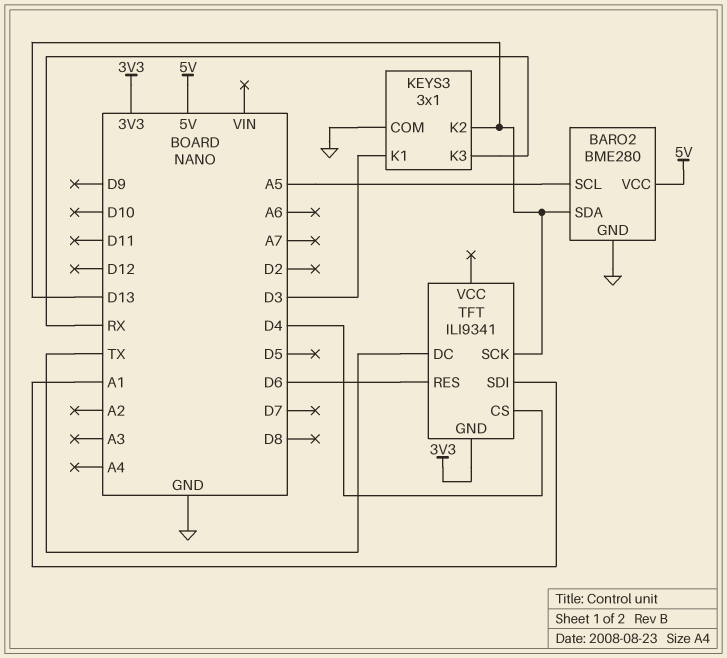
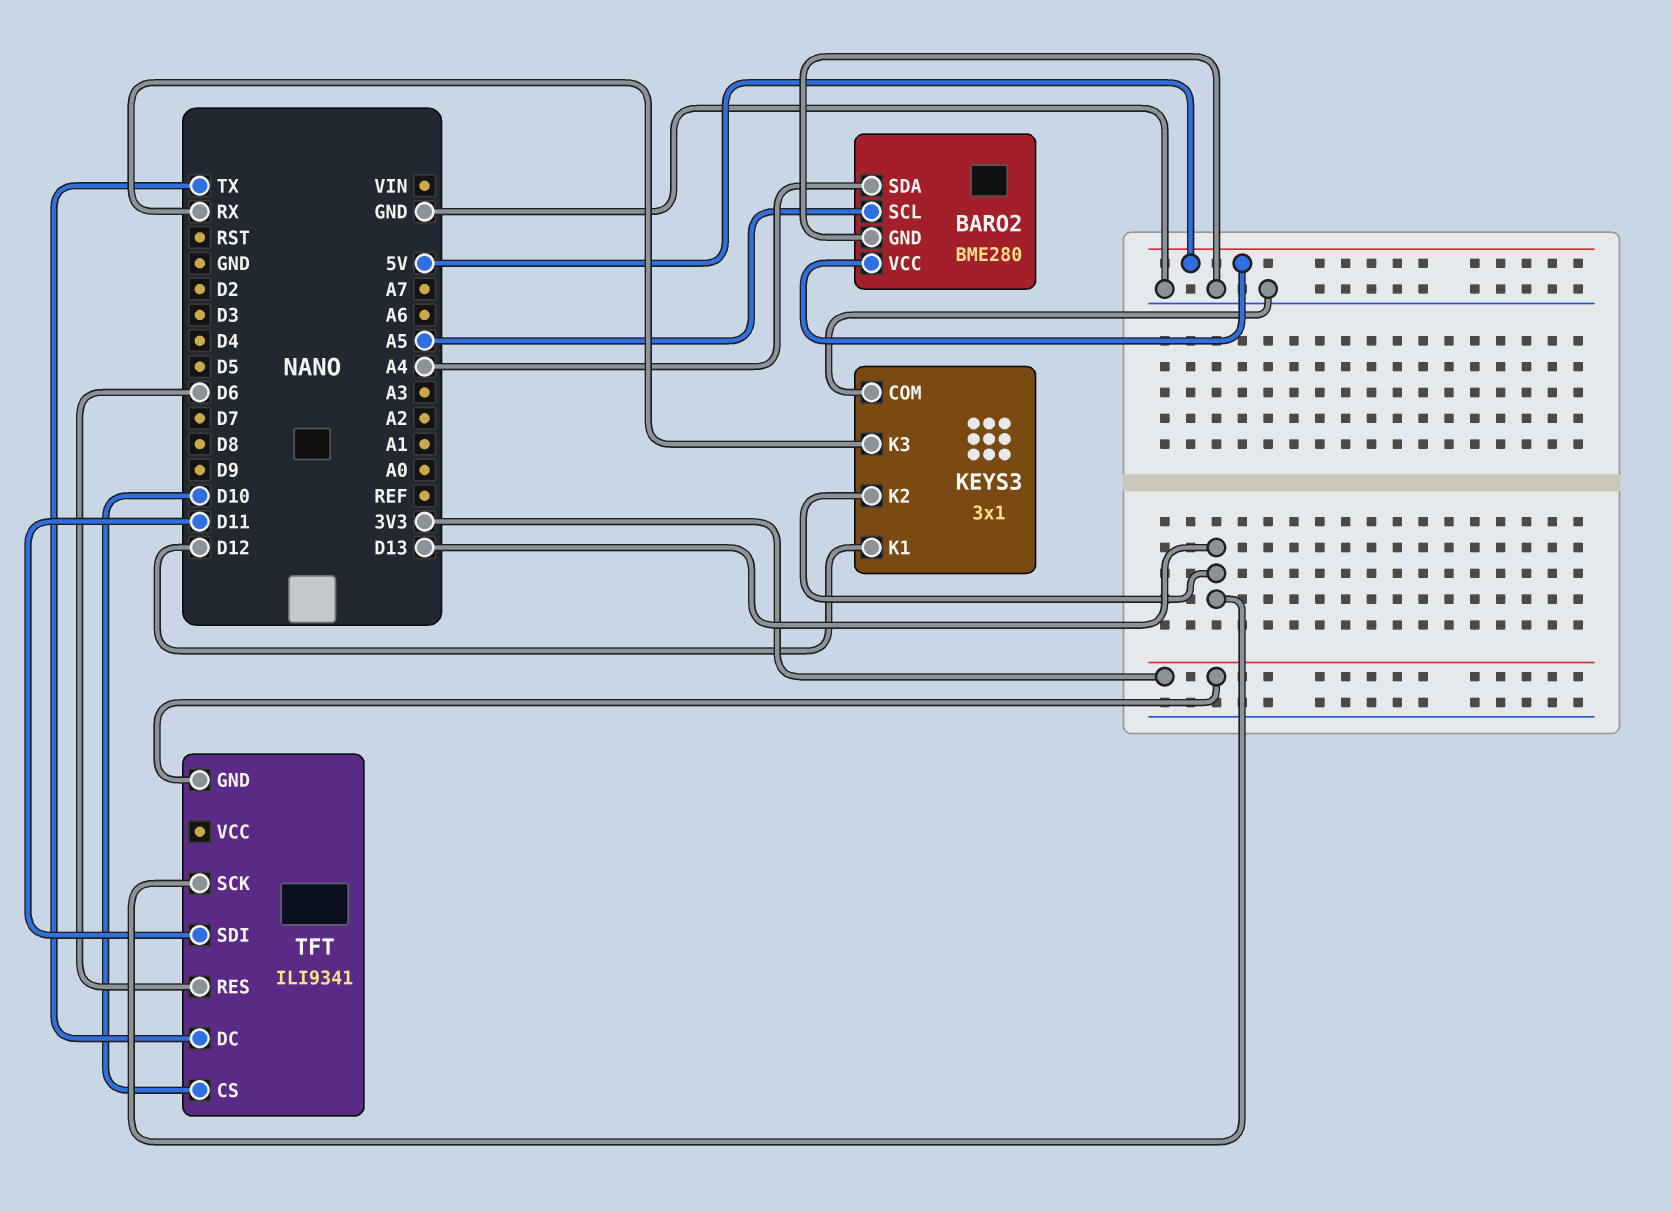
BARO2 pin SDA: D13 -> A4
KEYS3 pin K1: D3 -> D12
TFT pin CS: D4 -> D10
TFT pin SDI: A1 -> D11

